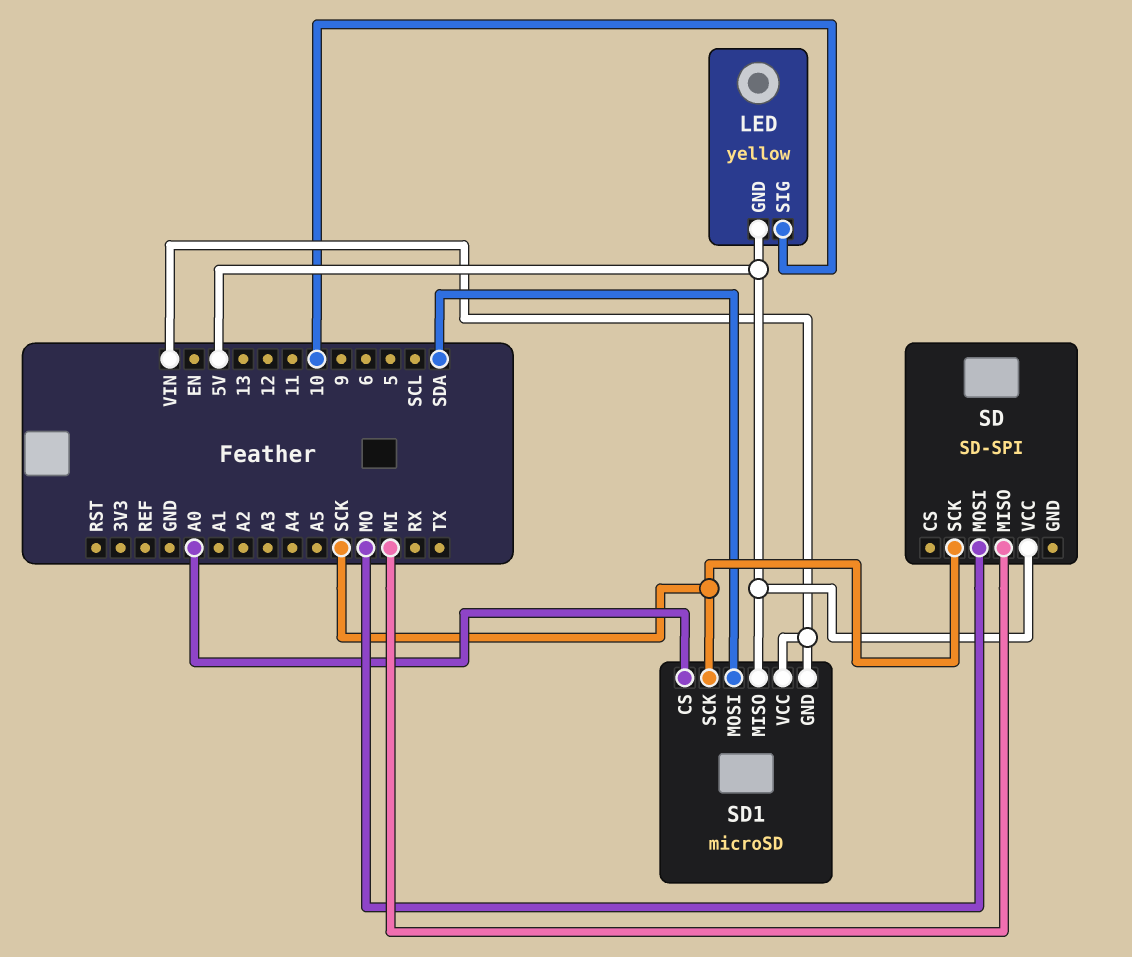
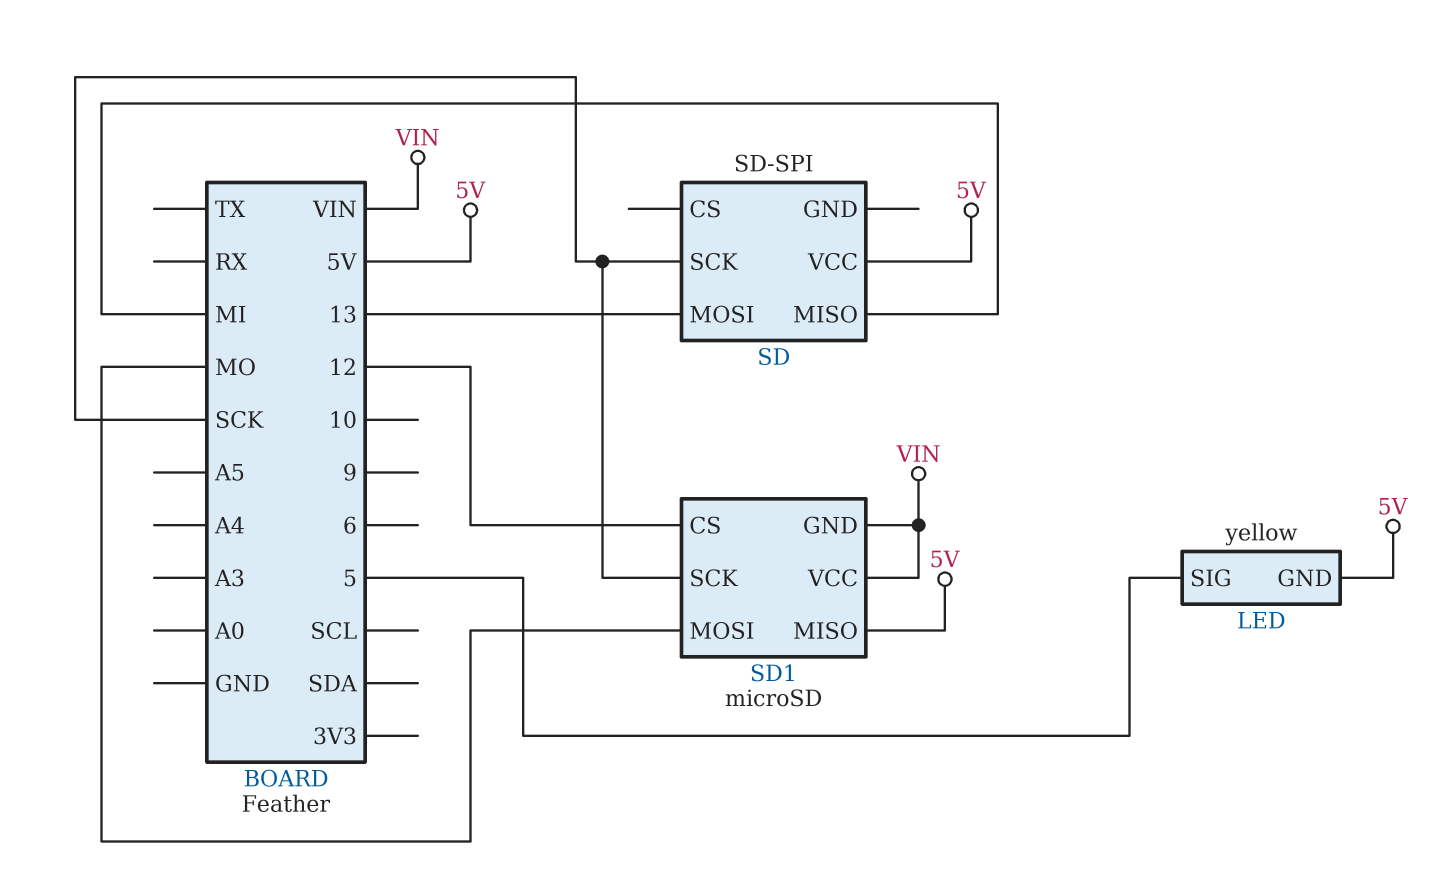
LED pin SIG: 10 -> 5
SD pin MOSI: MO -> 13
SD1 pin CS: A0 -> 12
SD1 pin MOSI: SDA -> MO

